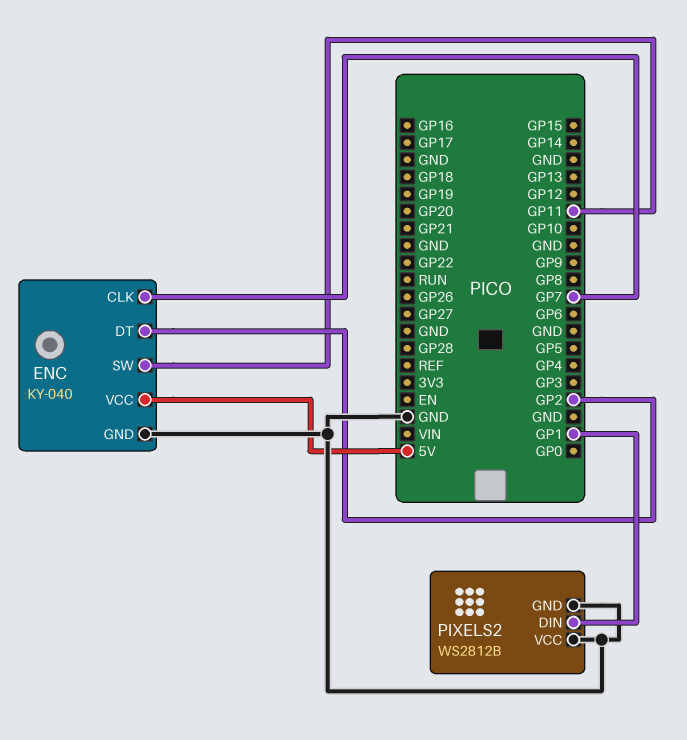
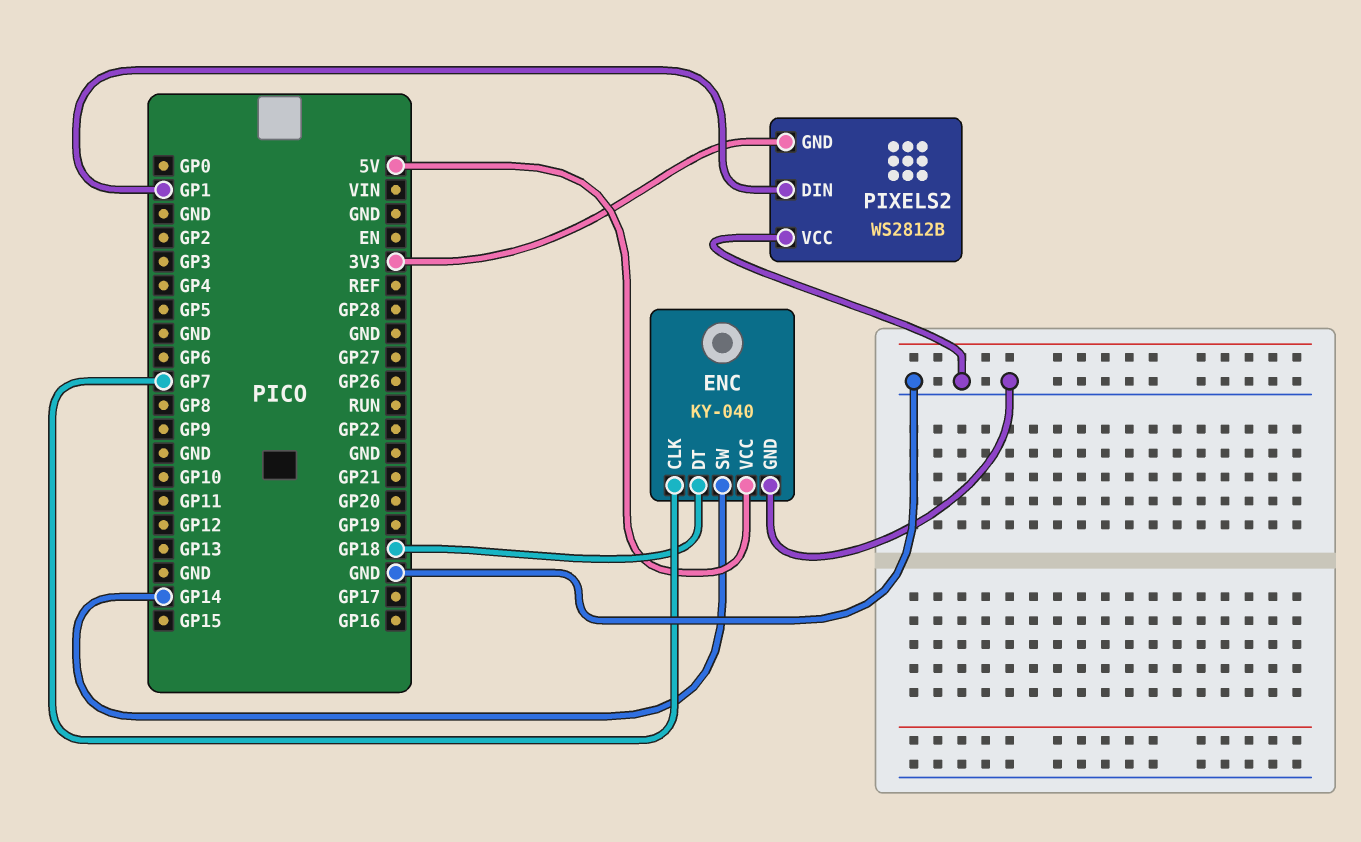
ENC pin DT: GP2 -> GP18
ENC pin SW: GP11 -> GP14
PIXELS2 pin GND: GND -> 3V3

